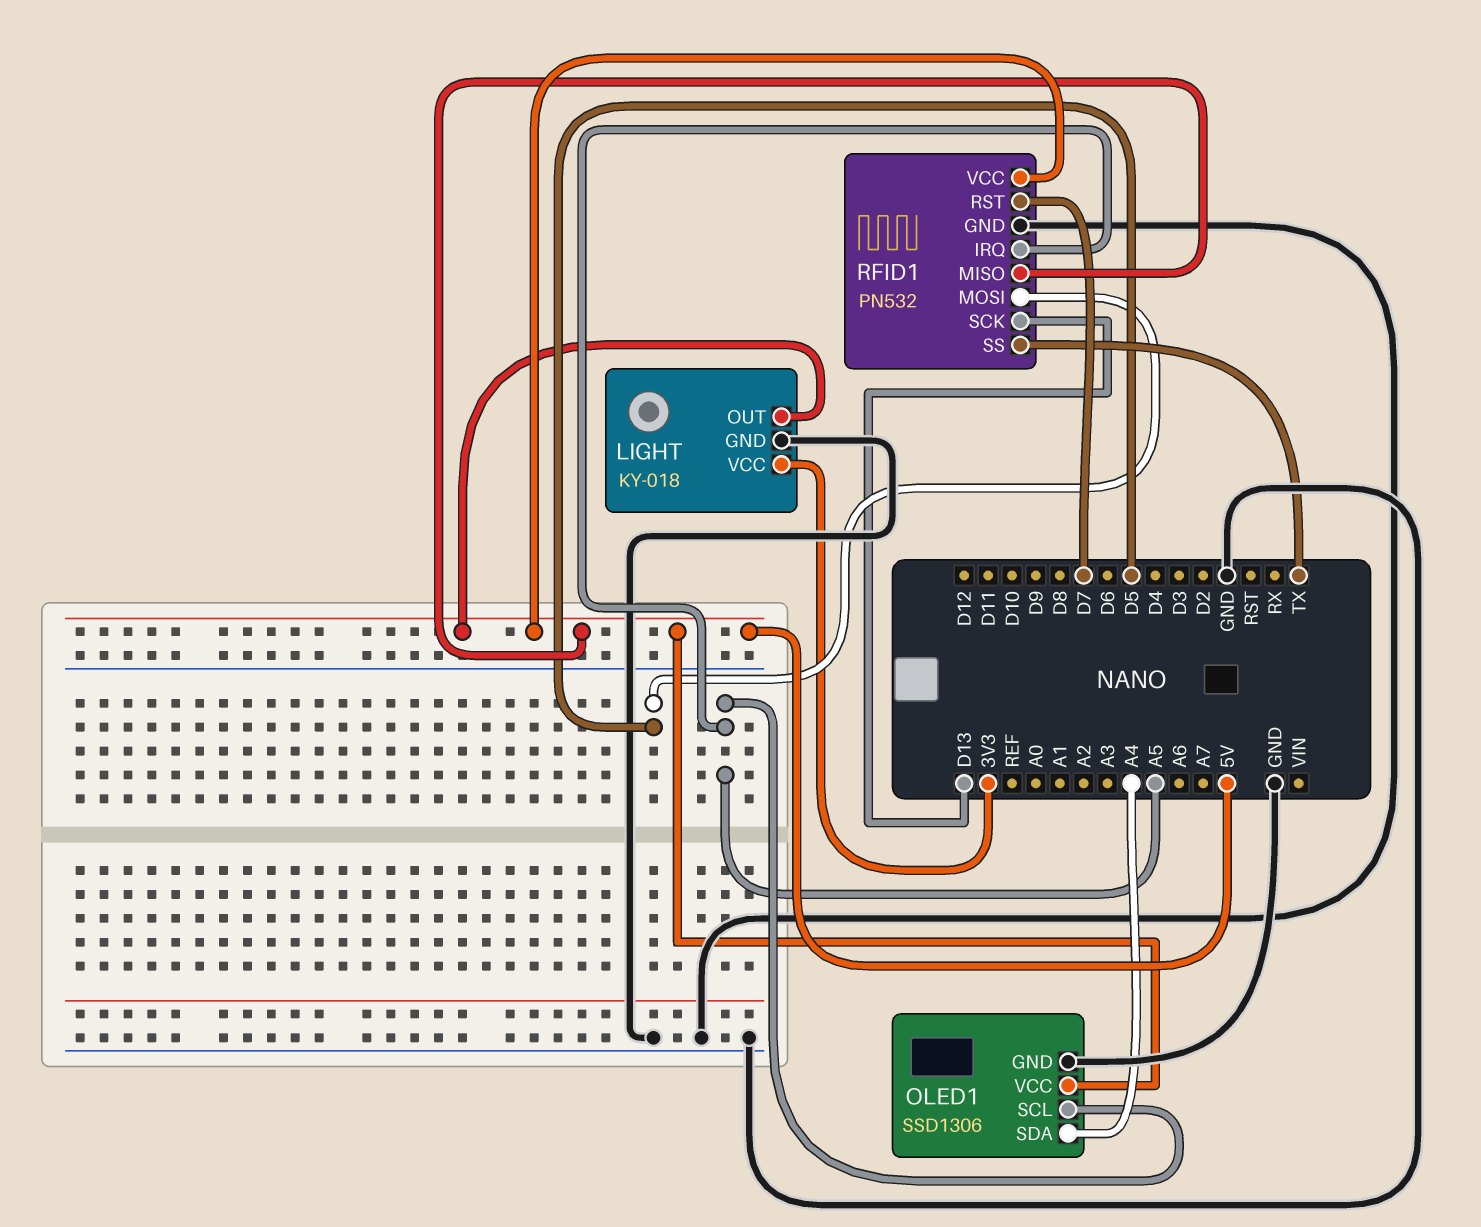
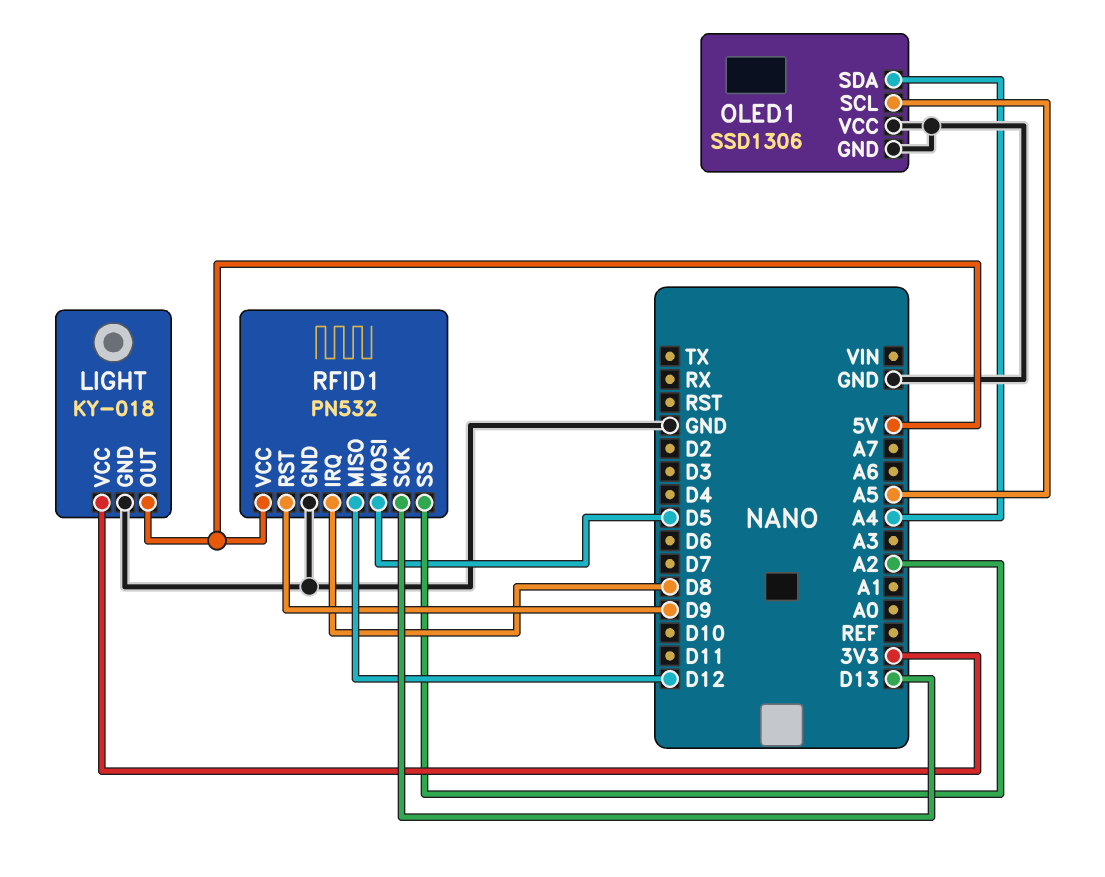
OLED1 pin VCC: 5V -> GND
RFID1 pin IRQ: A5 -> D8
RFID1 pin MISO: 5V -> D12
RFID1 pin RST: D7 -> D9
RFID1 pin SS: TX -> A2

